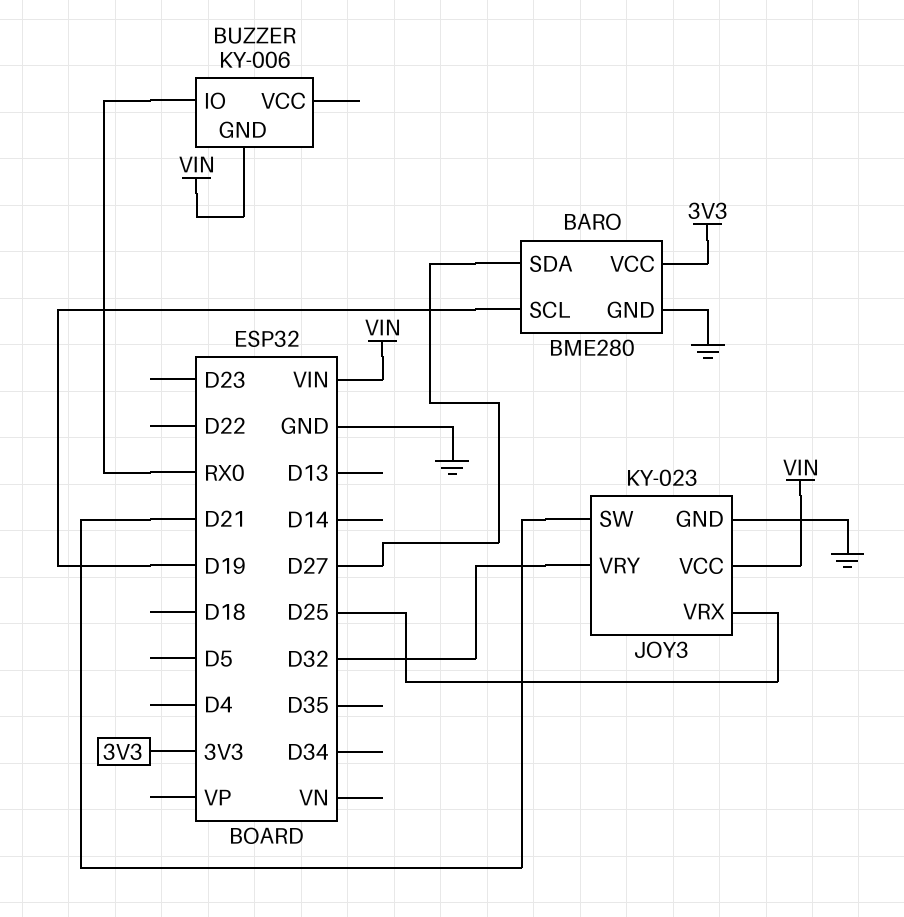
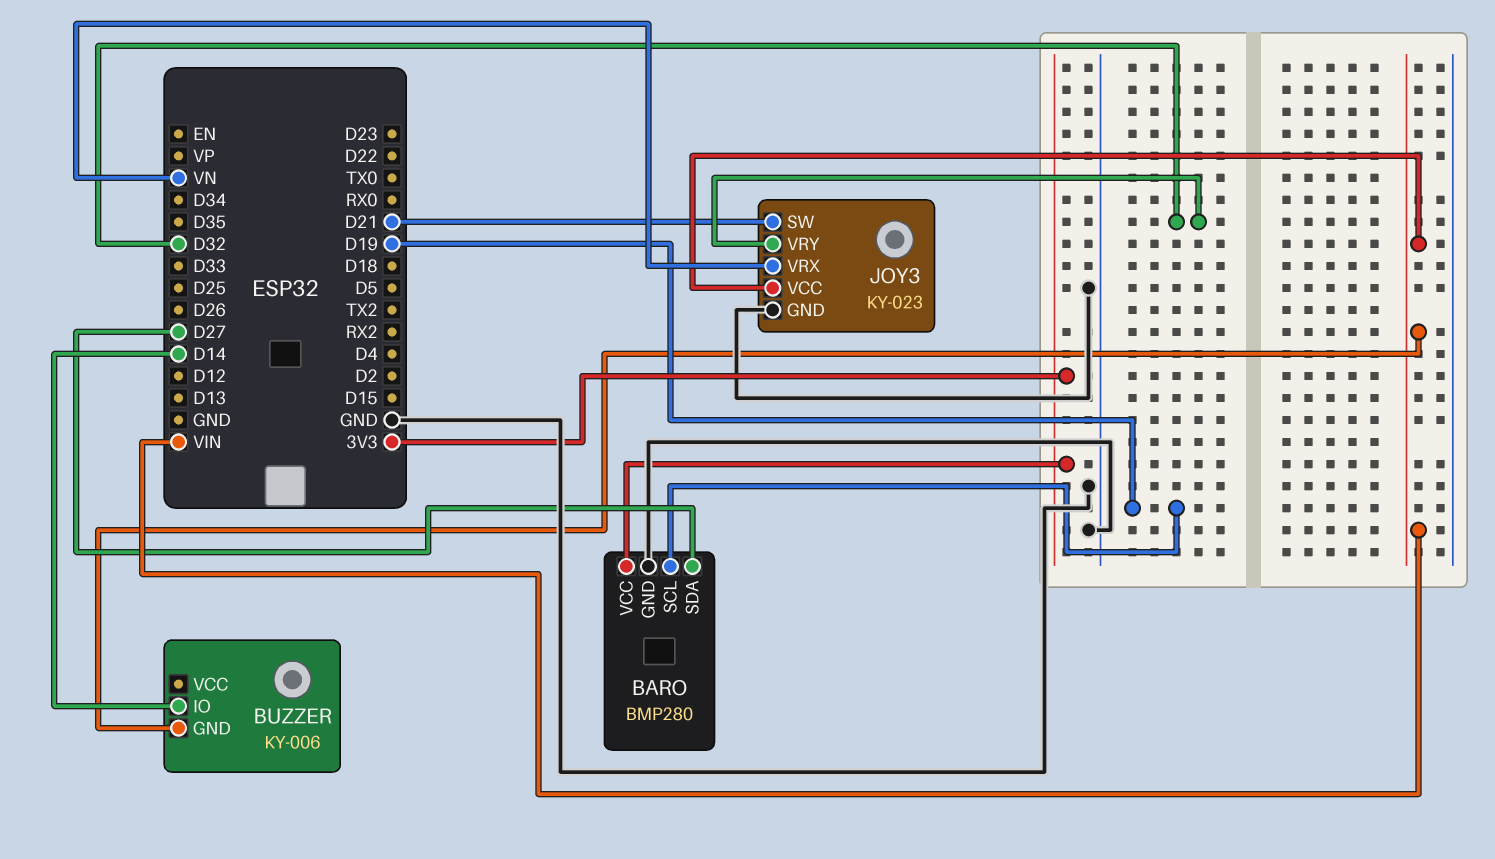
BARO: BME280 -> BMP280
BUZZER pin IO: RX0 -> D14
JOY3 pin VRX: D25 -> VN

